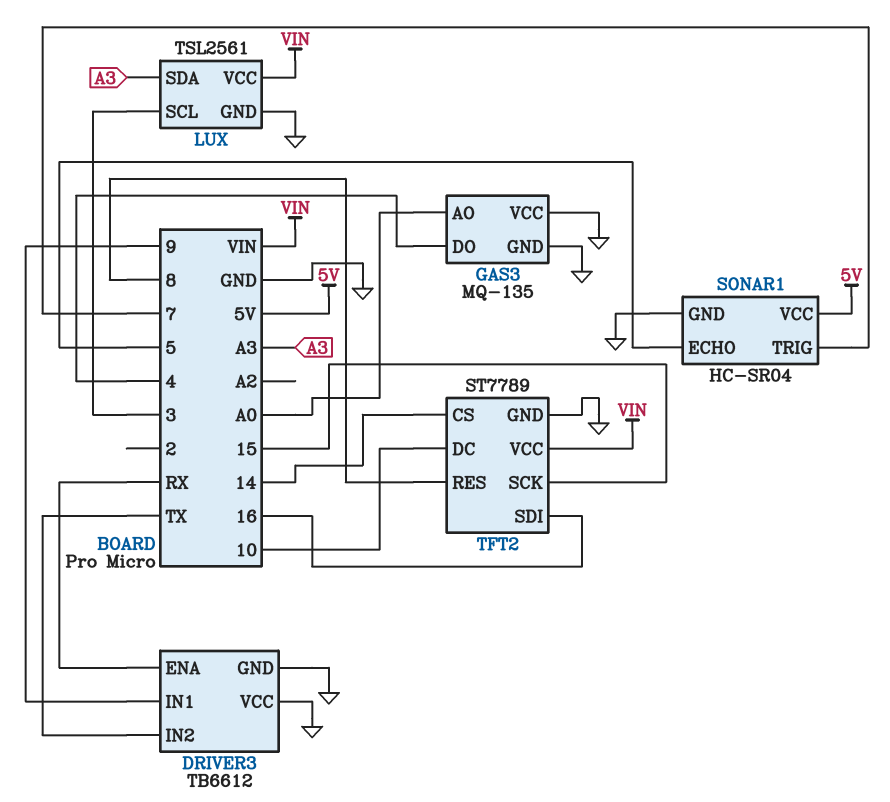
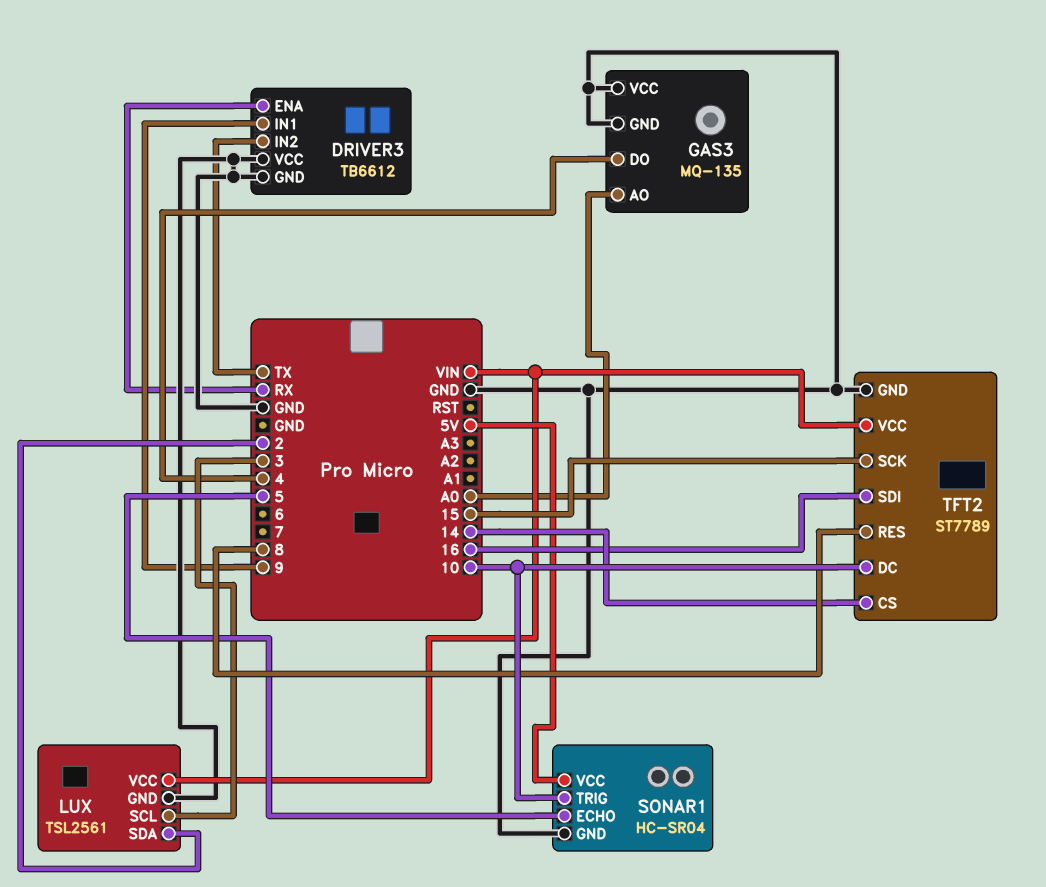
LUX pin SDA: A3 -> 2
SONAR1 pin TRIG: 7 -> 10

